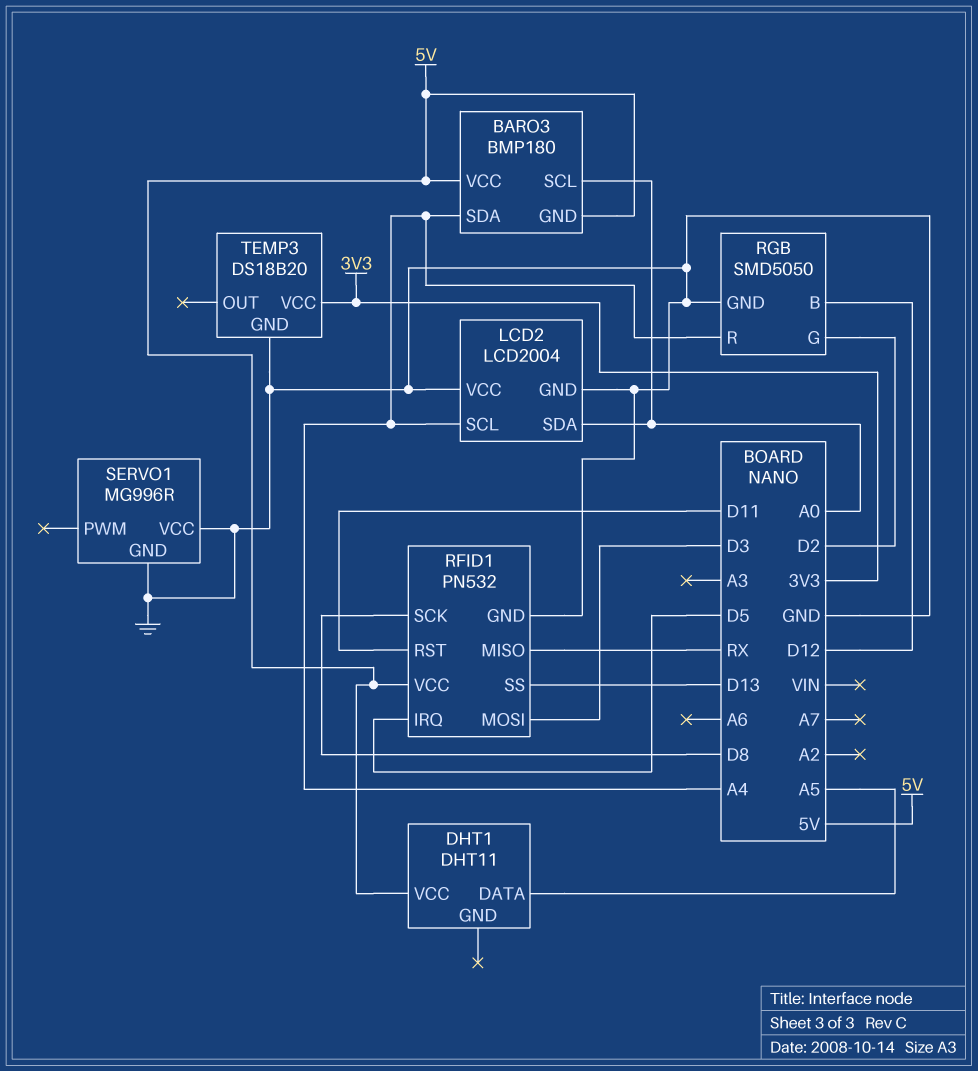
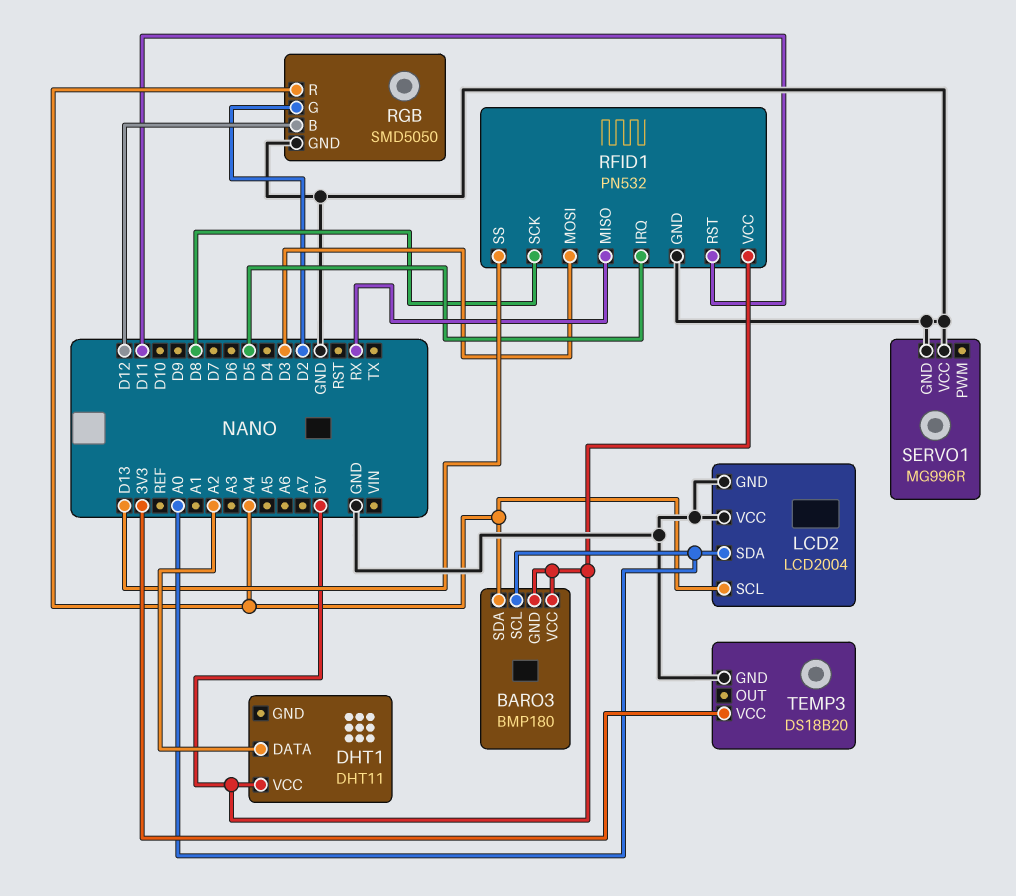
DHT1 pin DATA: A5 -> A2

